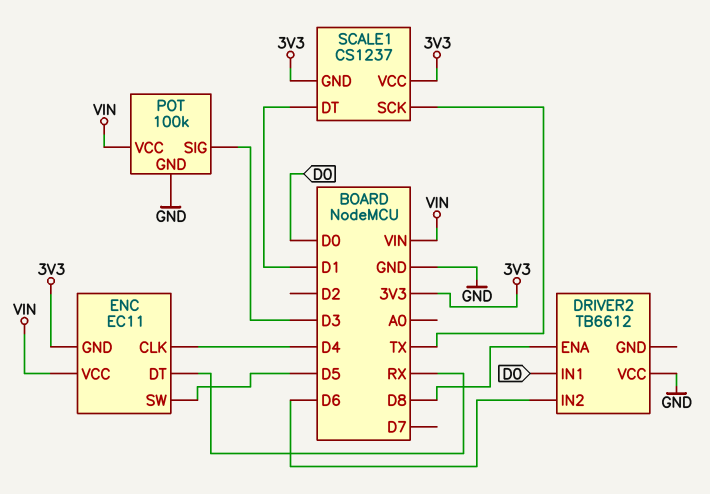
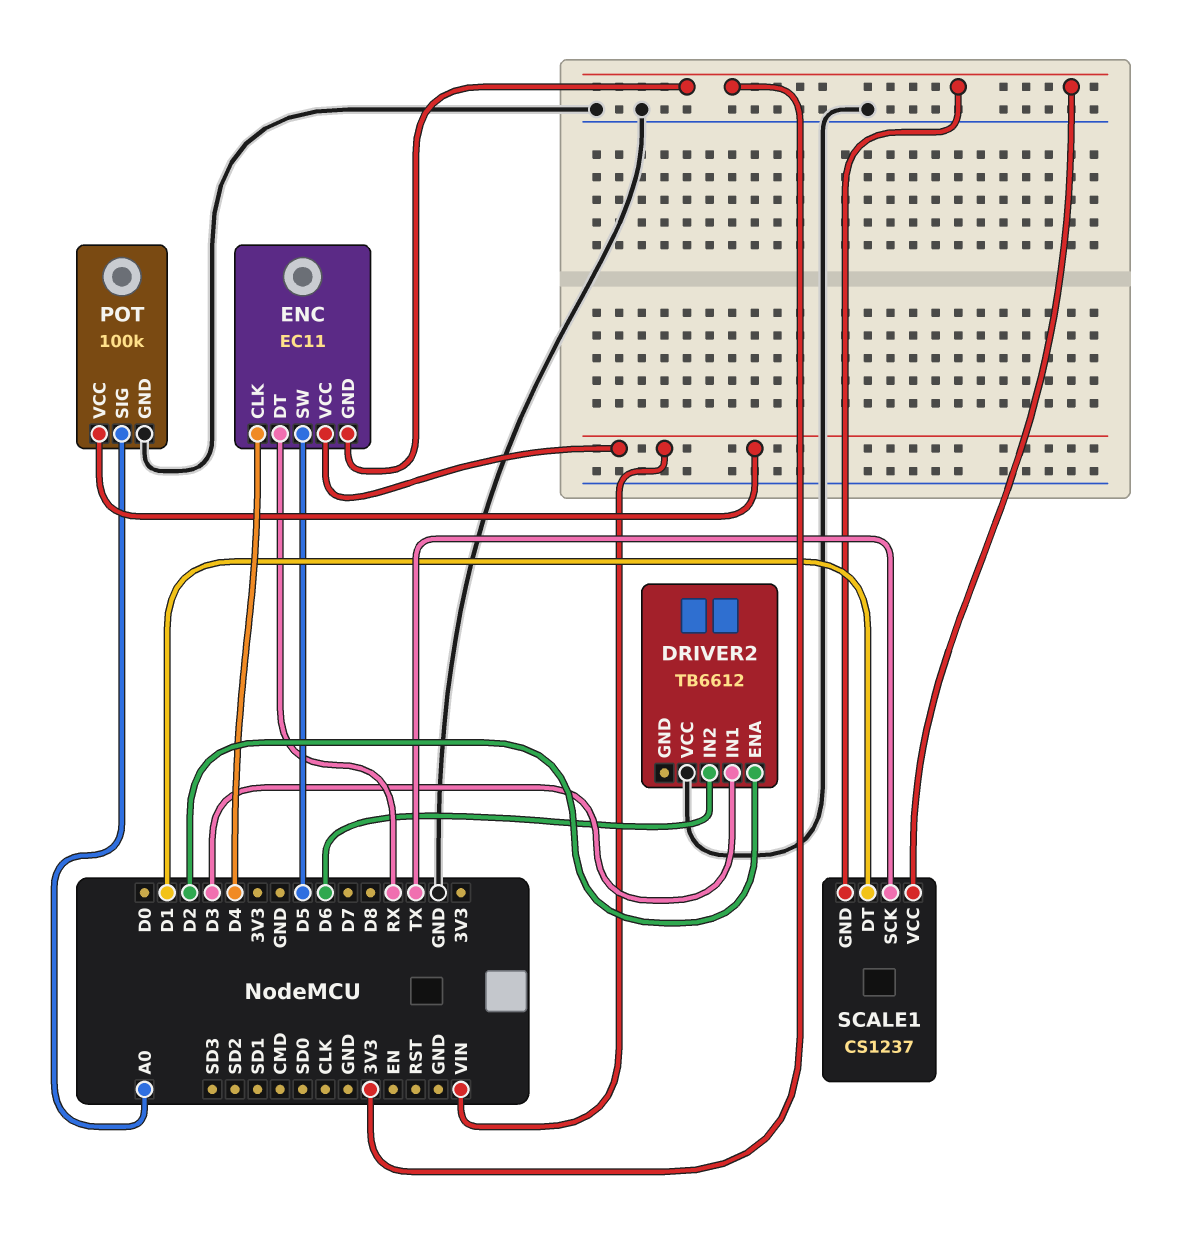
DRIVER2 pin ENA: D8 -> D2
DRIVER2 pin IN1: D0 -> D3
POT pin SIG: D3 -> A0

